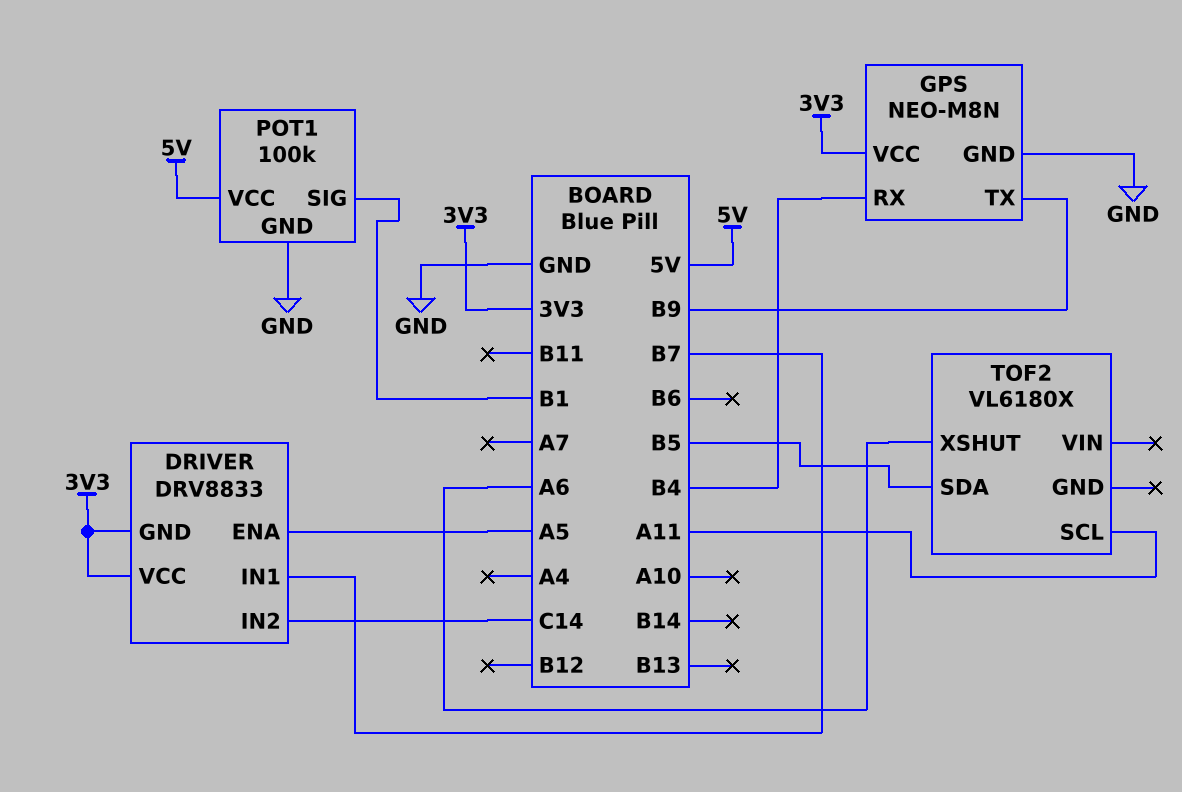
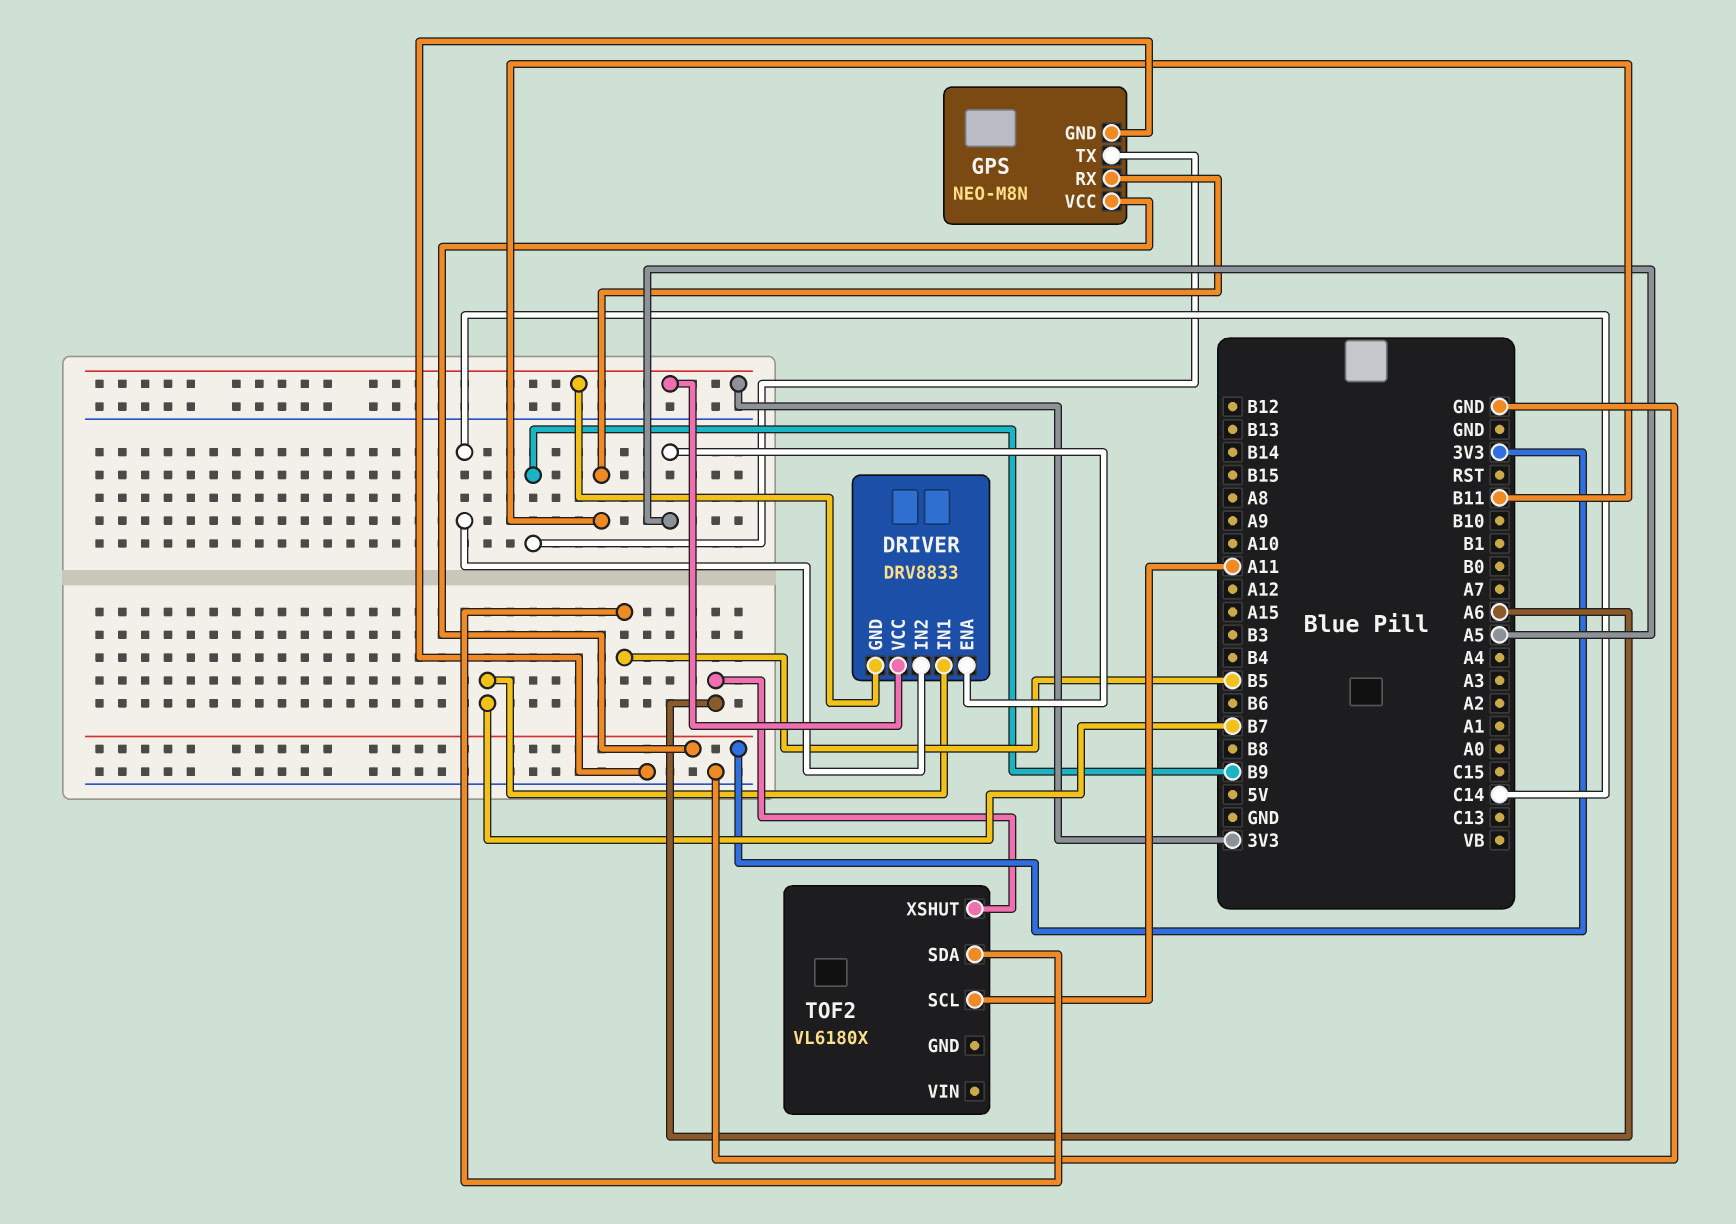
GPS pin RX: B4 -> B11
POT1: 100k -> none
POT1 pin GND: GND -> none
POT1 pin SIG: B1 -> none
POT1 pin VCC: 5V -> none

